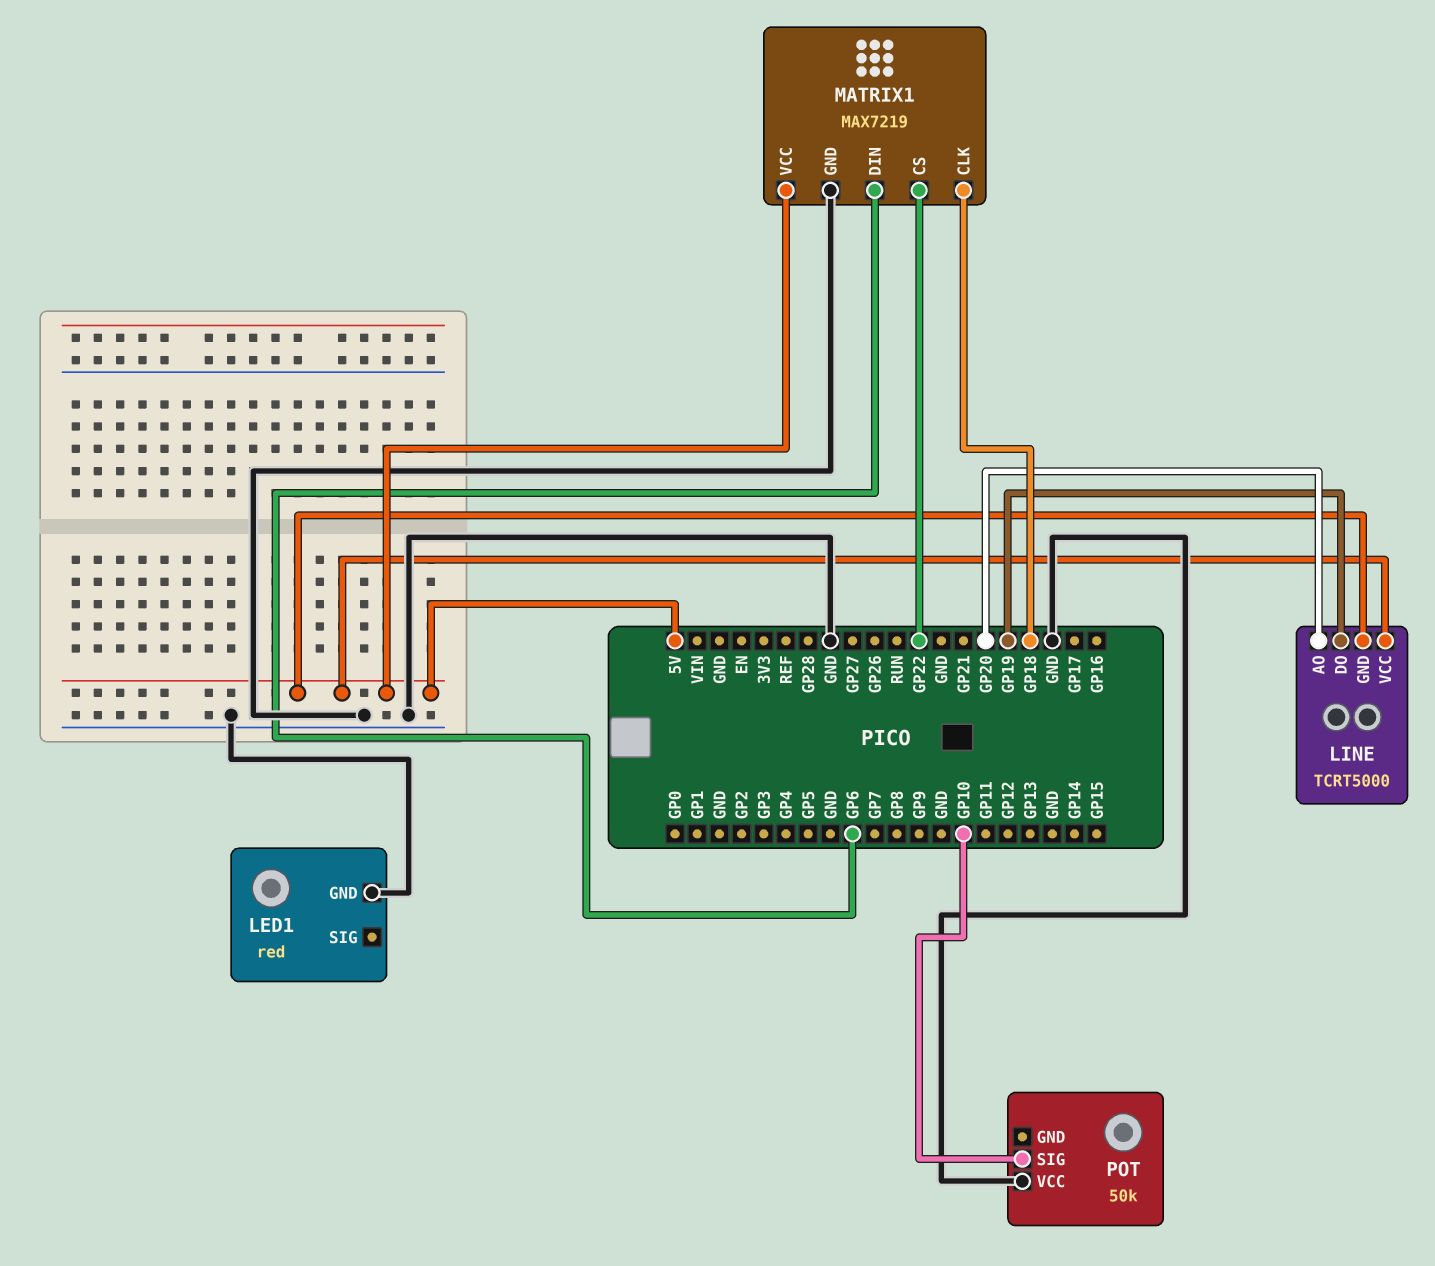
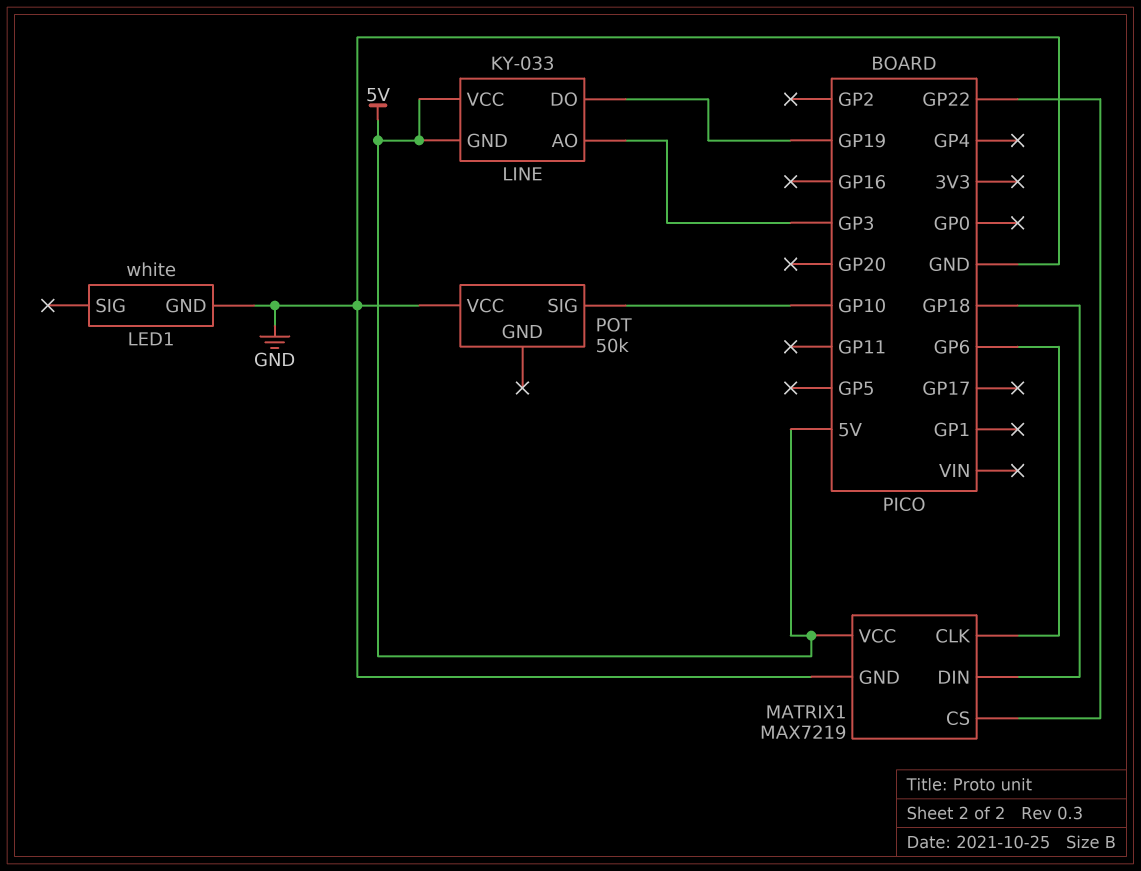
LED1: red -> white
LINE: TCRT5000 -> KY-033
LINE pin AO: GP20 -> GP3
MATRIX1 pin CLK: GP18 -> GP6
MATRIX1 pin DIN: GP6 -> GP18

